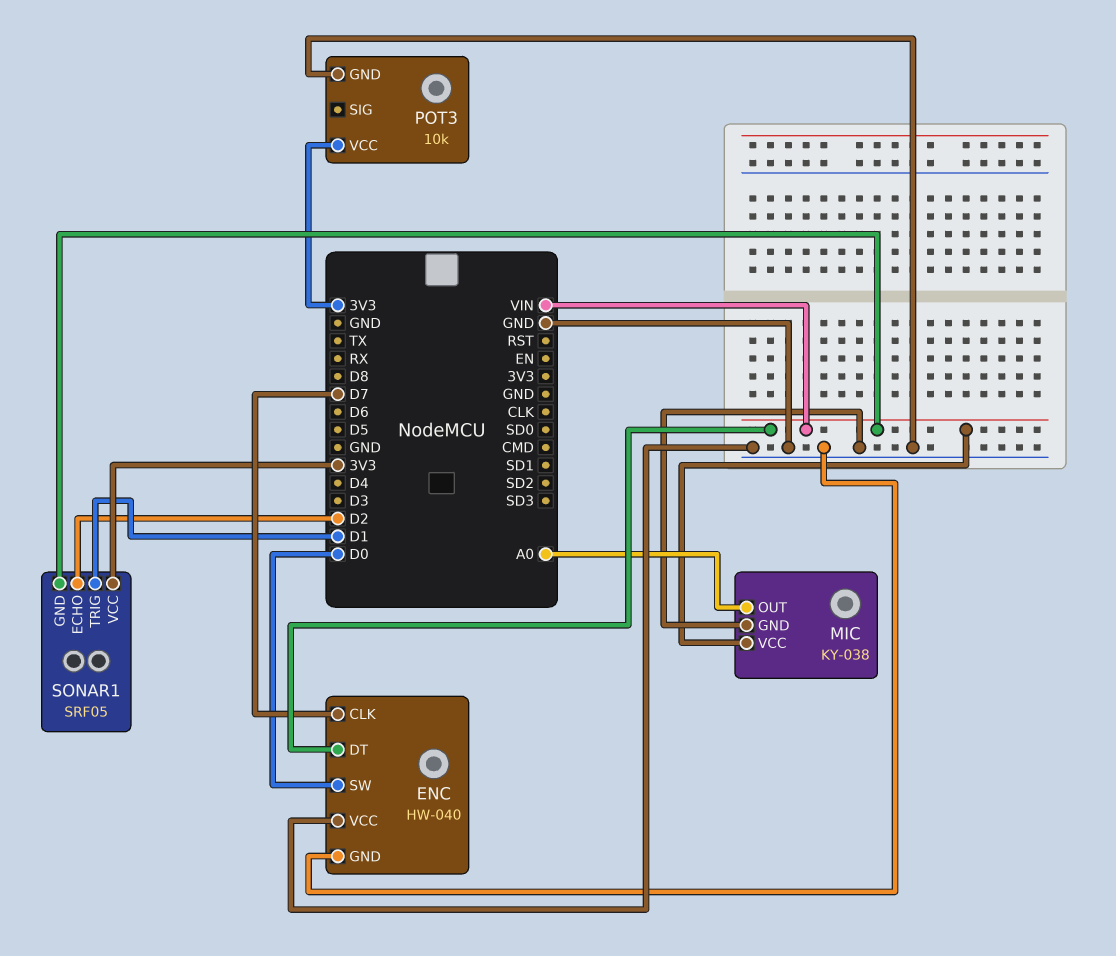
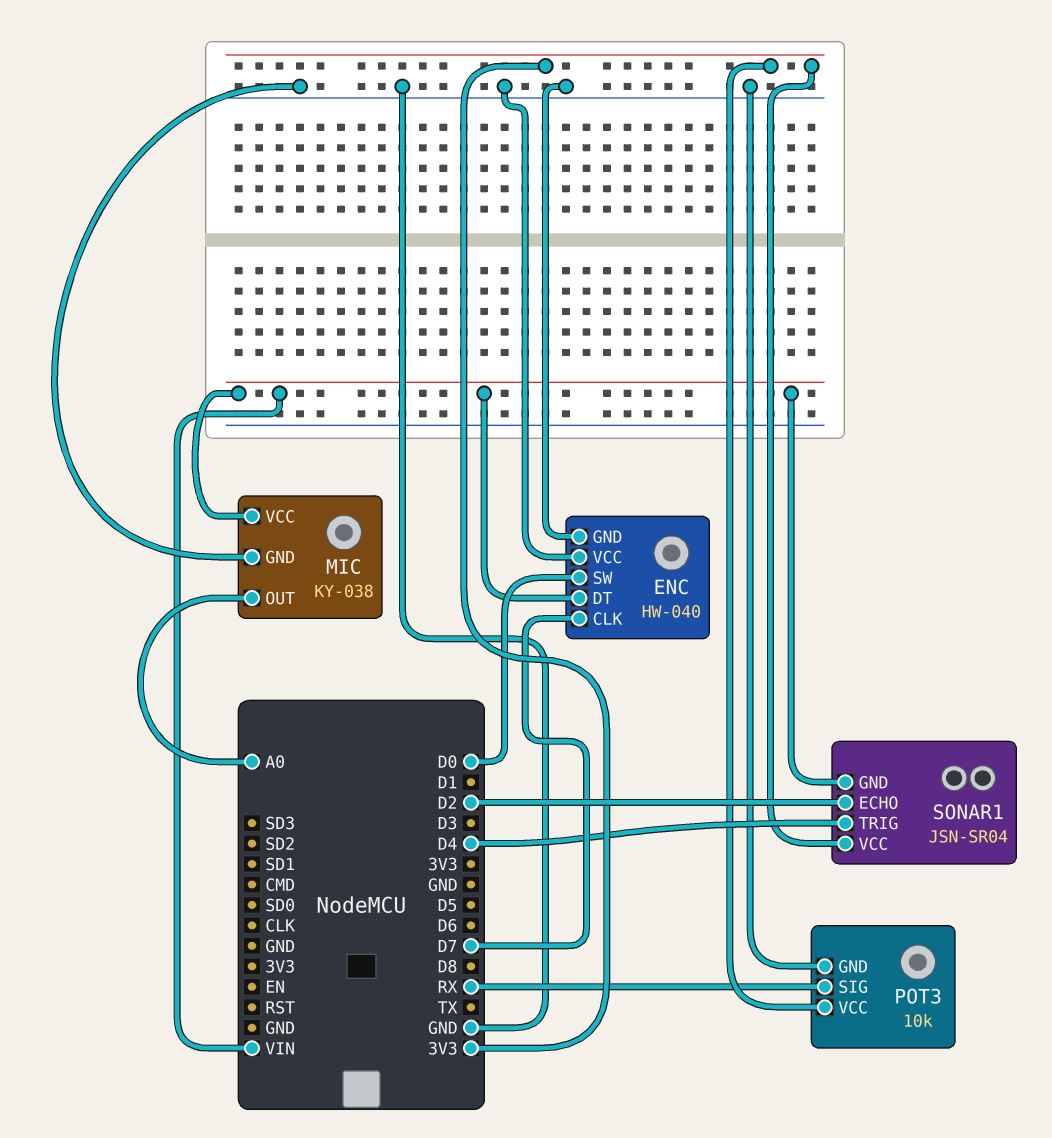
POT3 pin SIG: none -> RX
SONAR1: SRF05 -> JSN-SR04
SONAR1 pin TRIG: D1 -> D4

